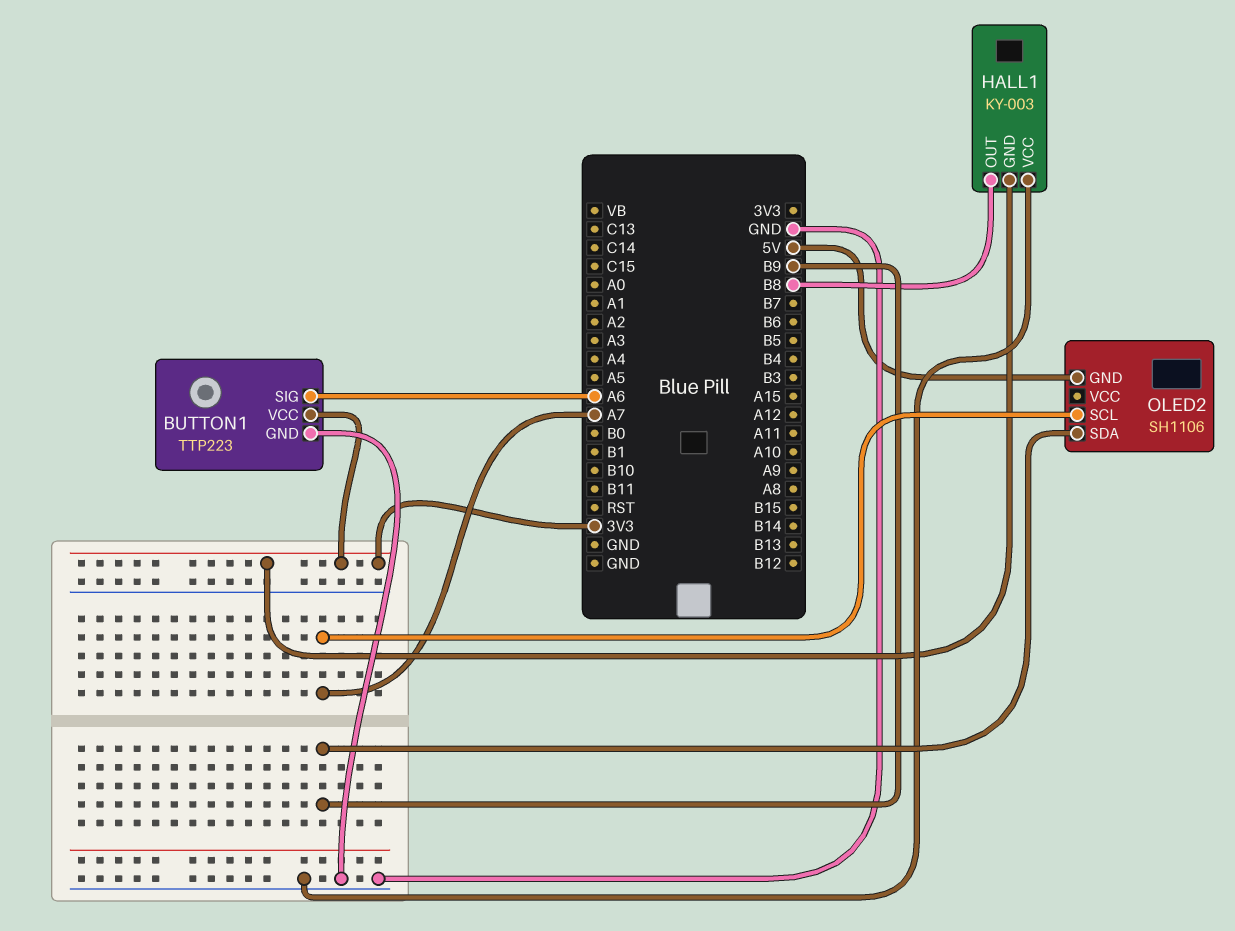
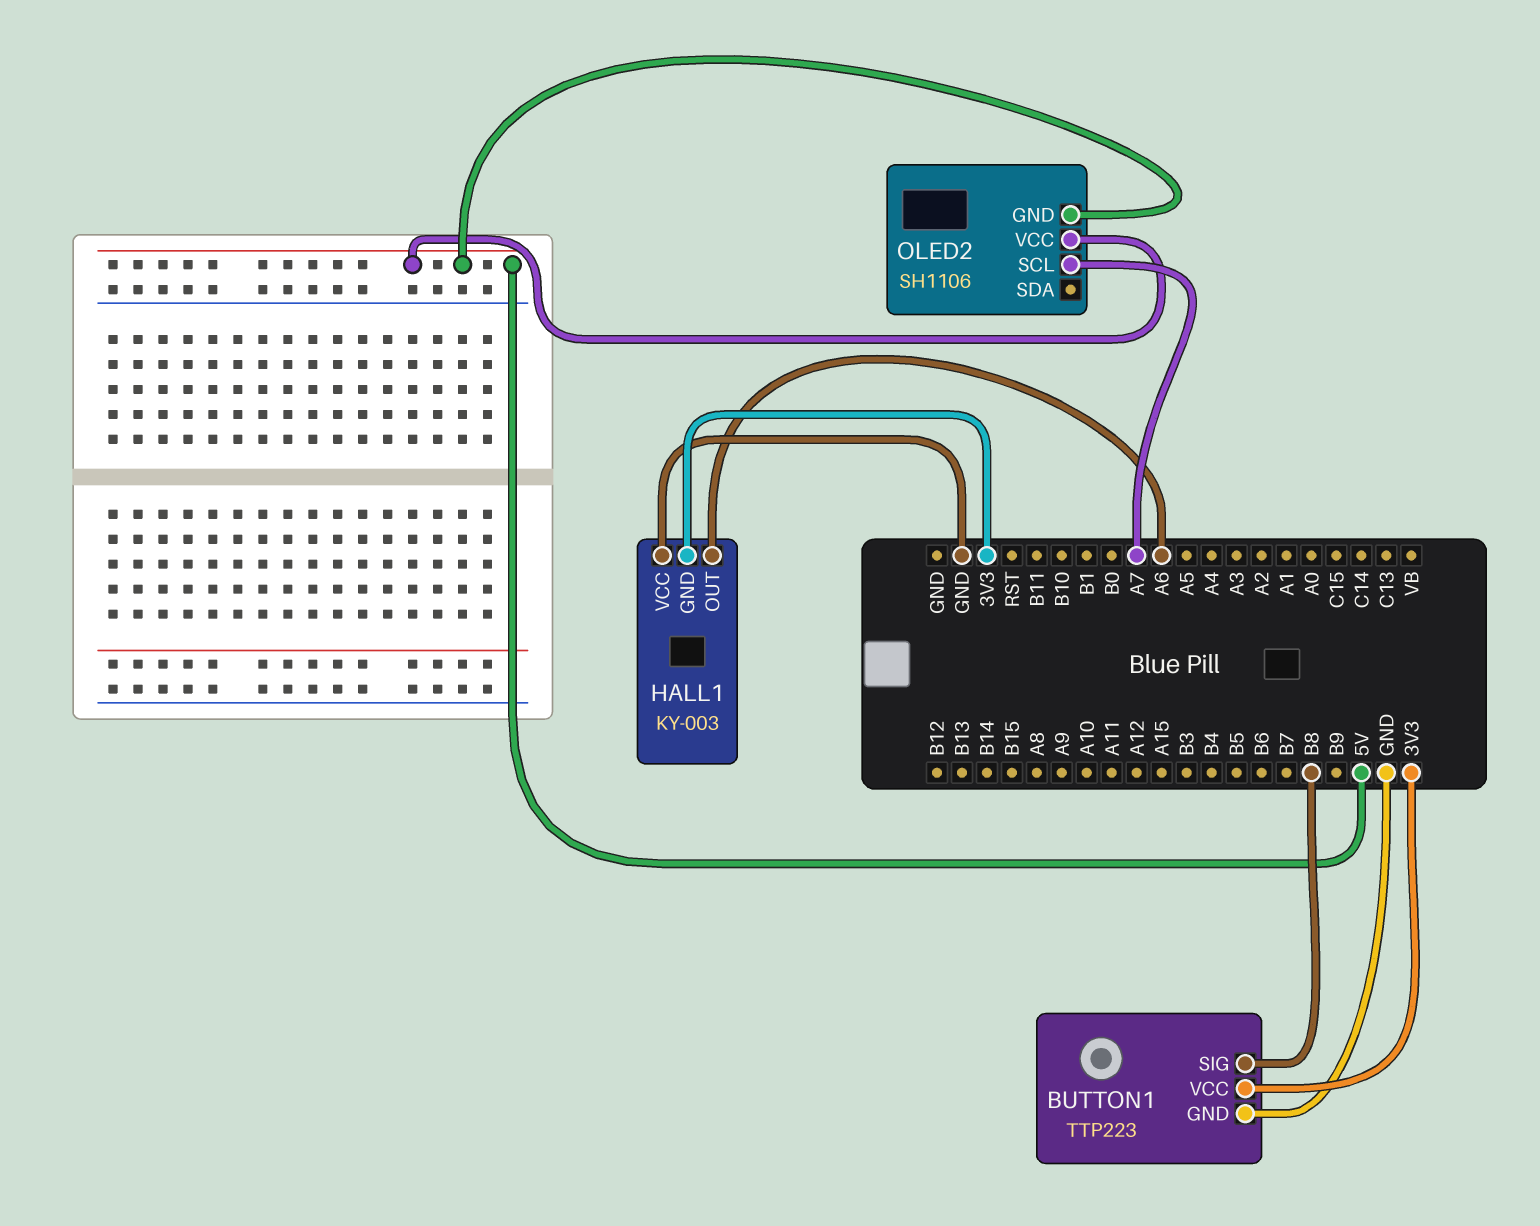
BUTTON1 pin SIG: A6 -> B8
HALL1 pin OUT: B8 -> A6
OLED2 pin SDA: B9 -> none
OLED2 pin VCC: none -> 5V

